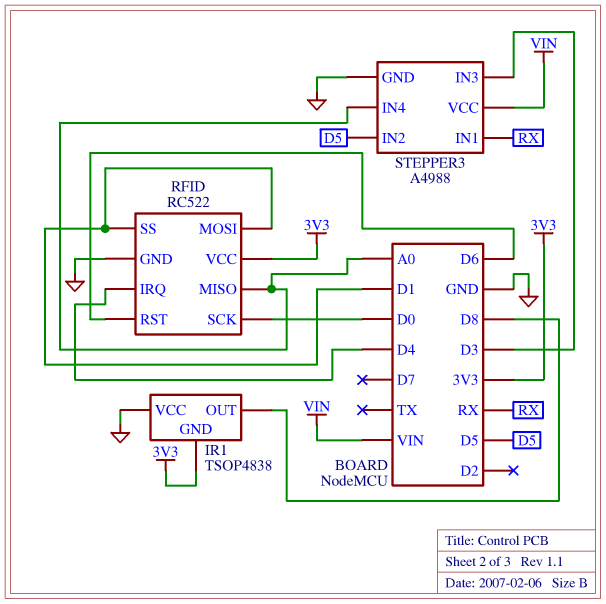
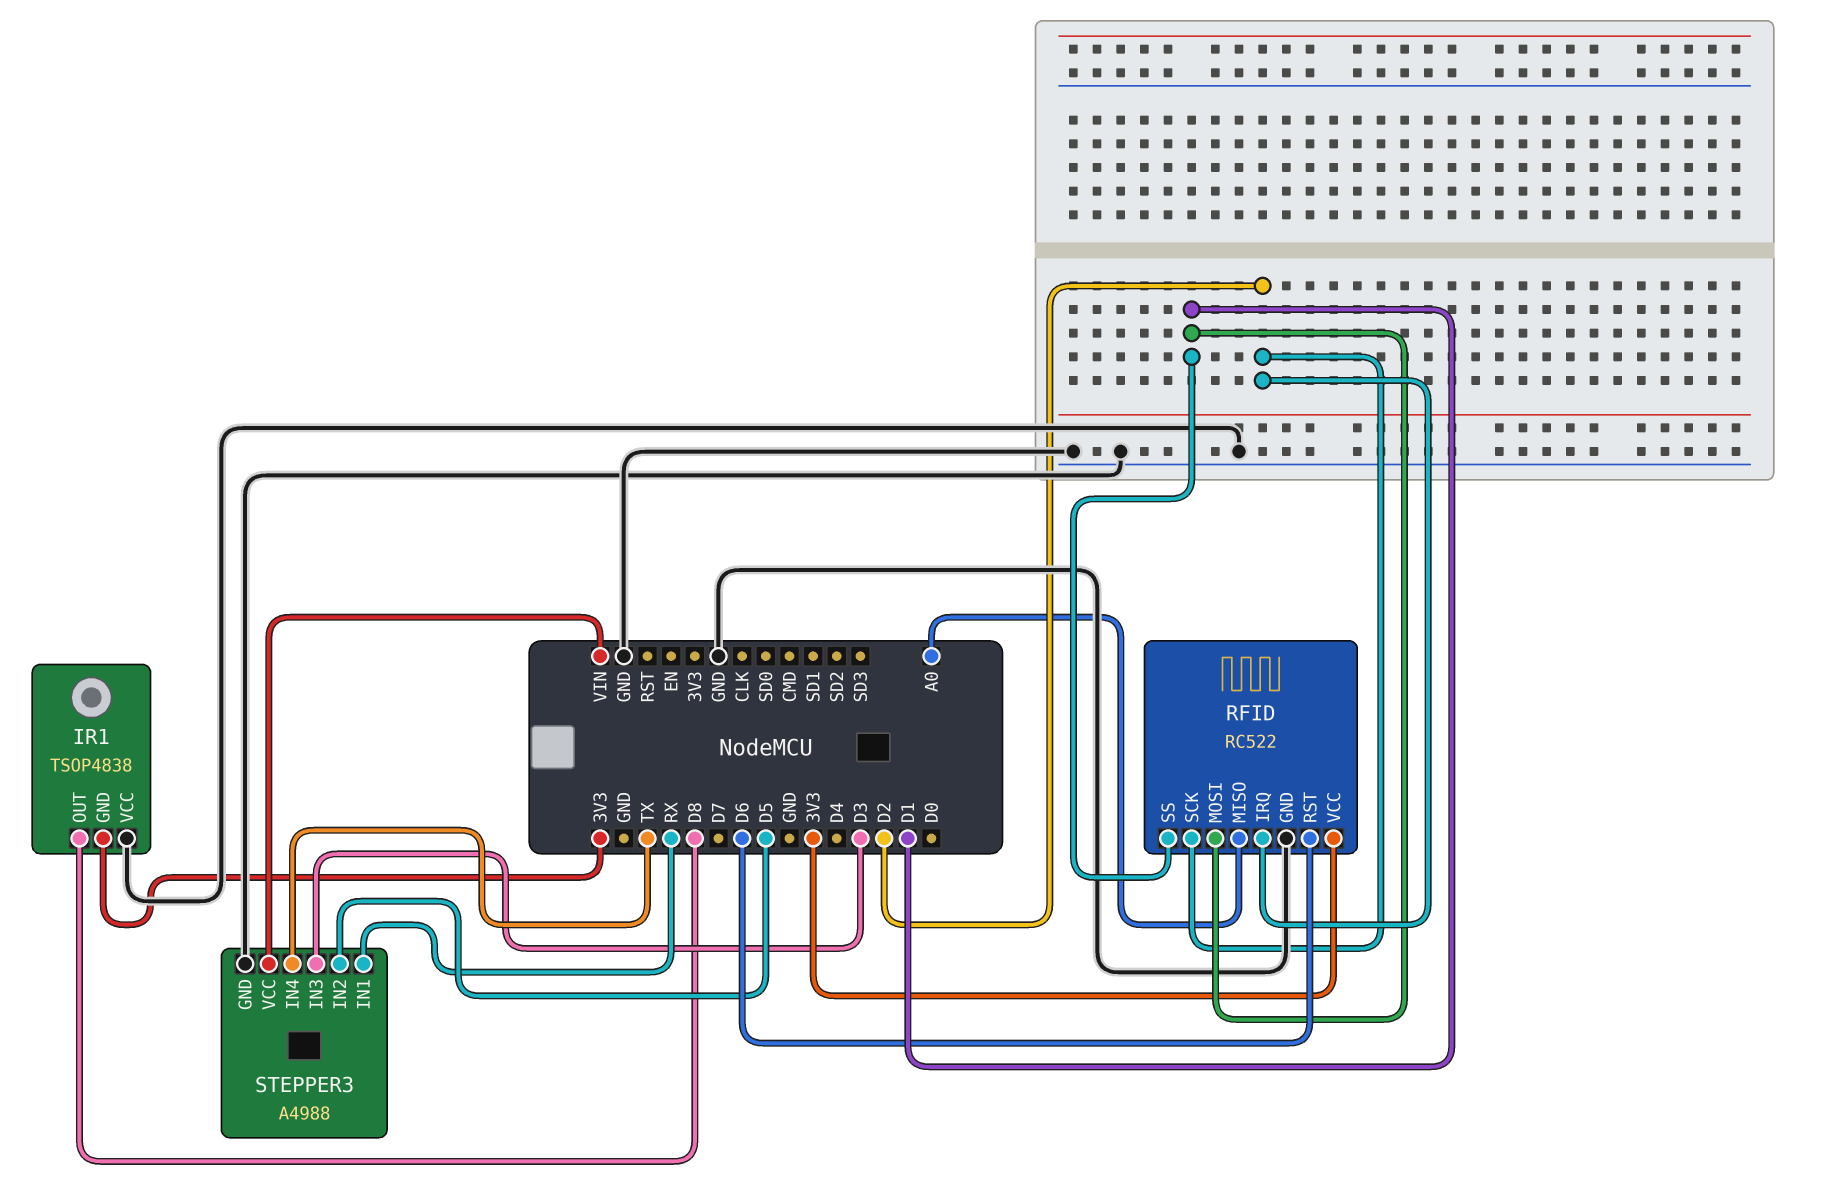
RFID pin IRQ: D4 -> D2
RFID pin SCK: D0 -> D2
STEPPER3 pin IN4: A0 -> TX

